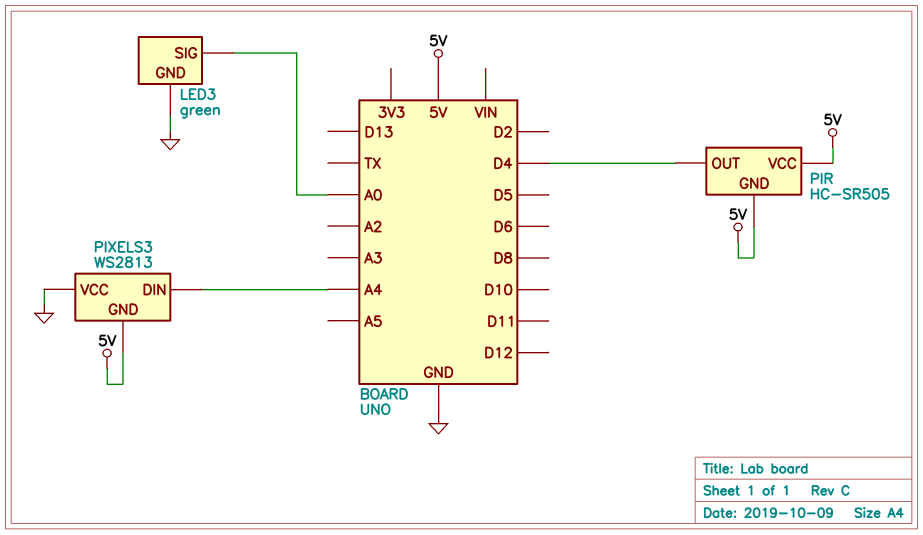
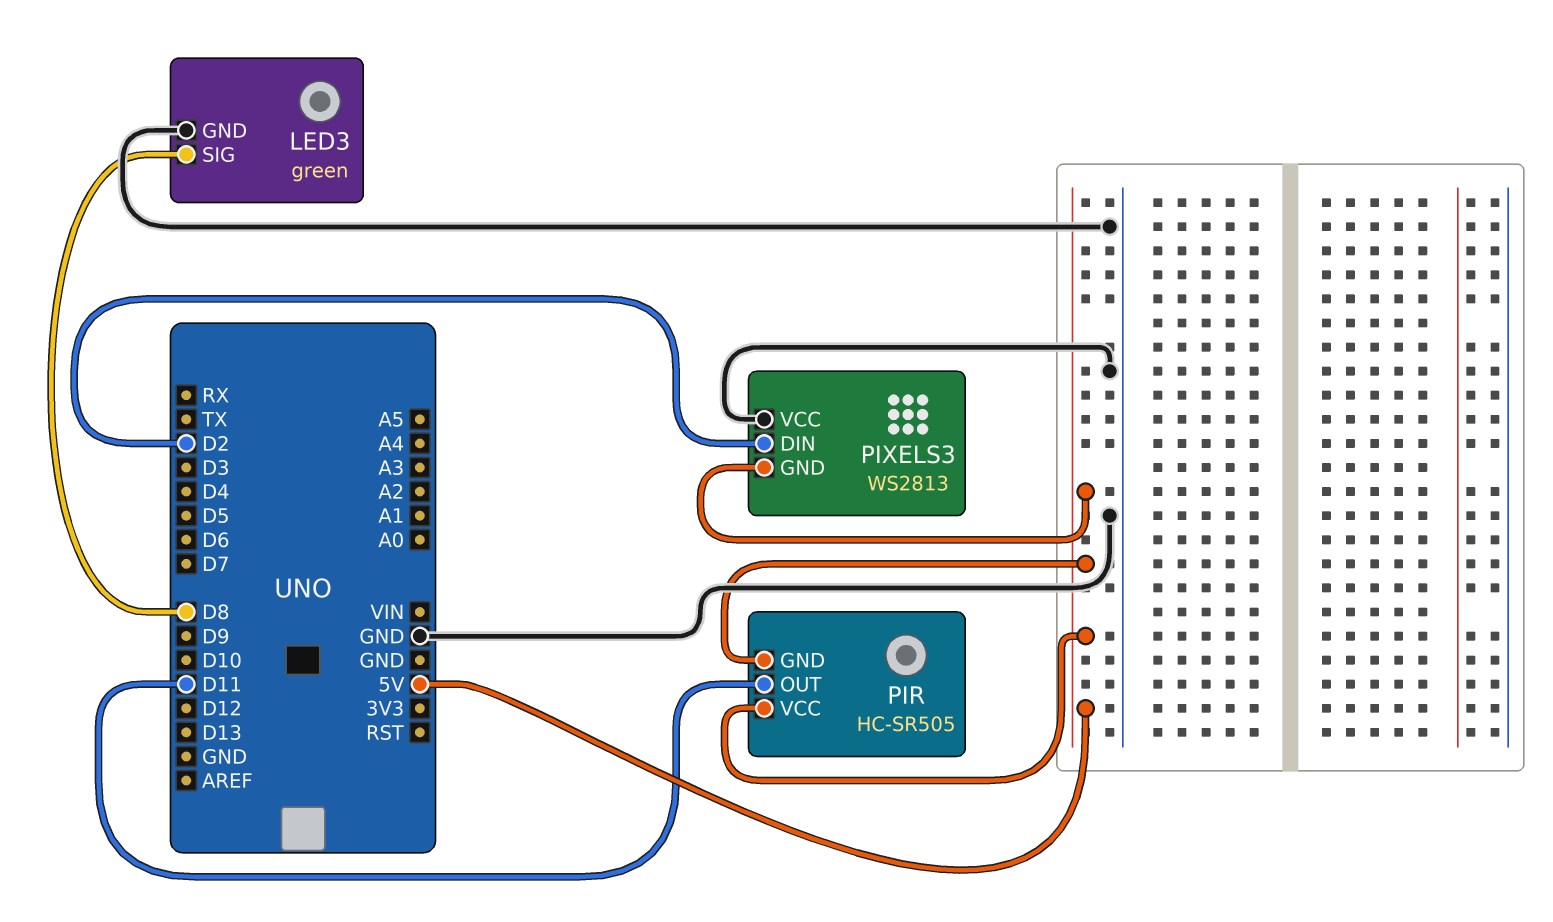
LED3 pin SIG: A0 -> D8
PIR pin OUT: D4 -> D11
PIXELS3 pin DIN: A4 -> D2

